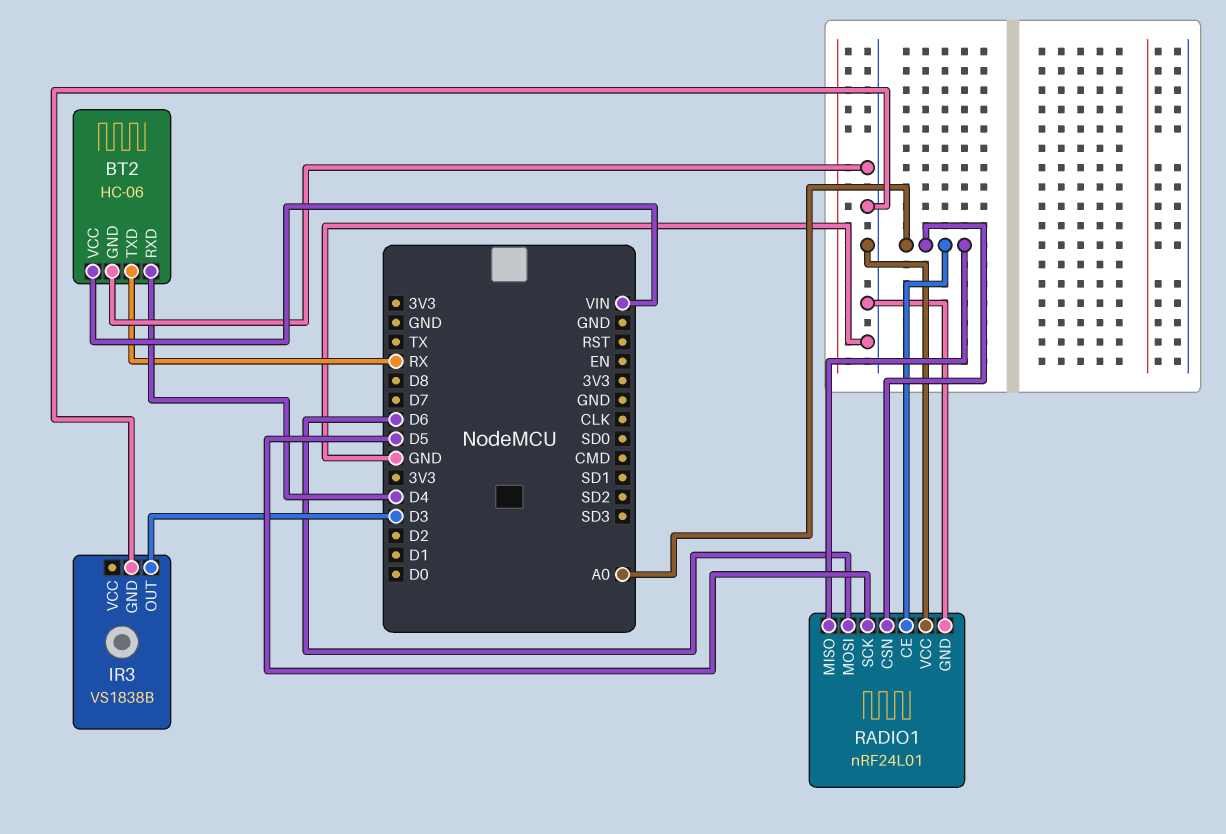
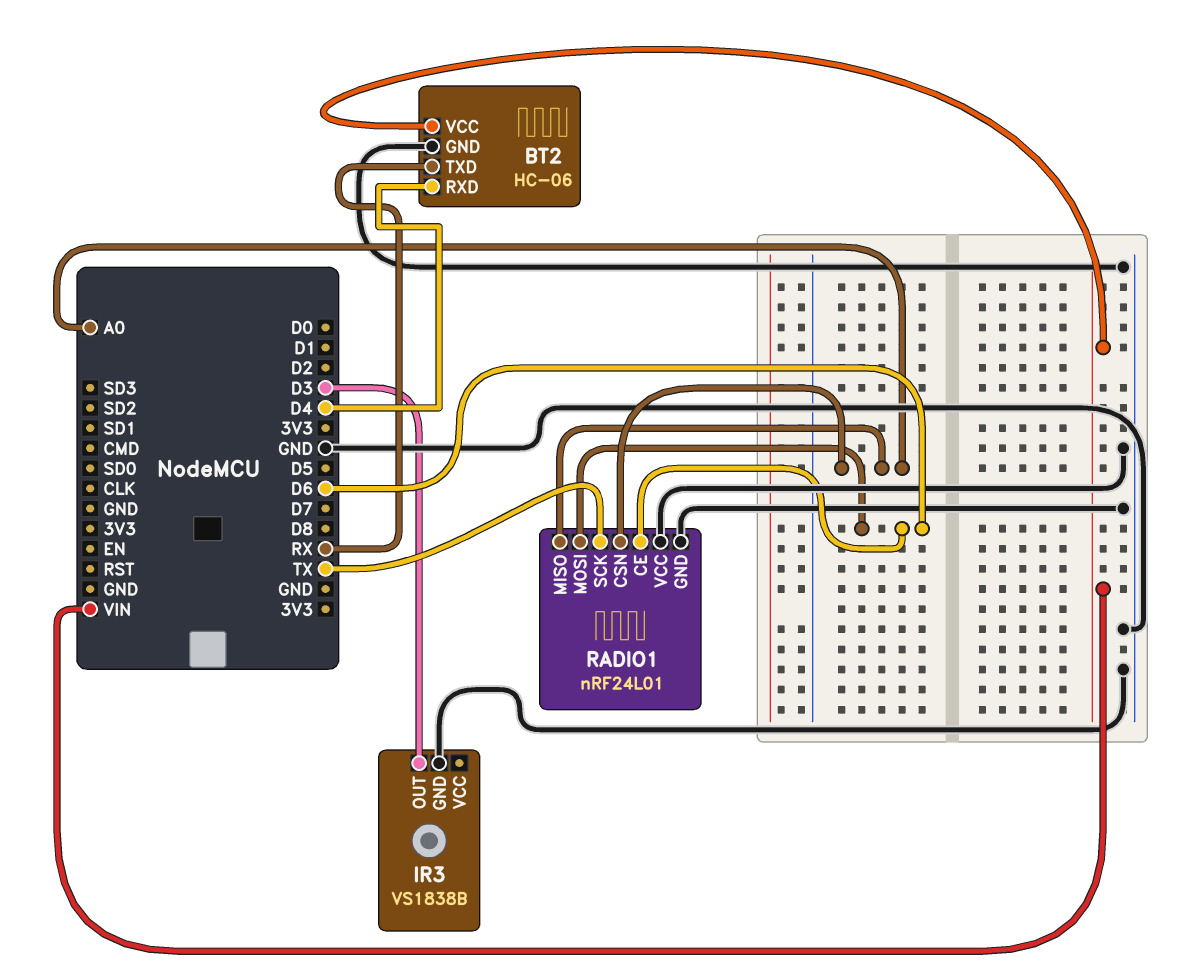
RADIO1 pin CE: A0 -> D6
RADIO1 pin SCK: D5 -> TX

